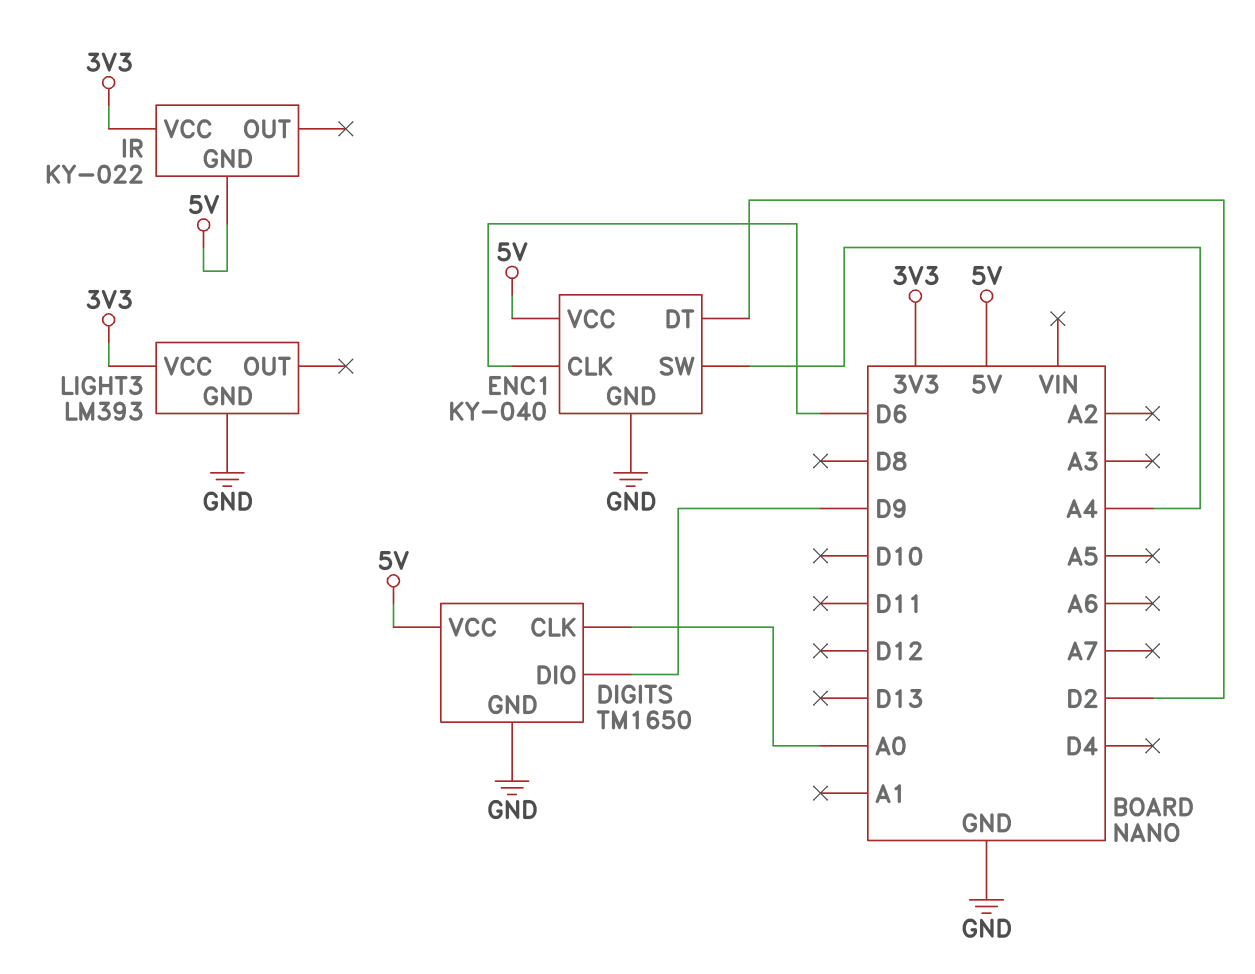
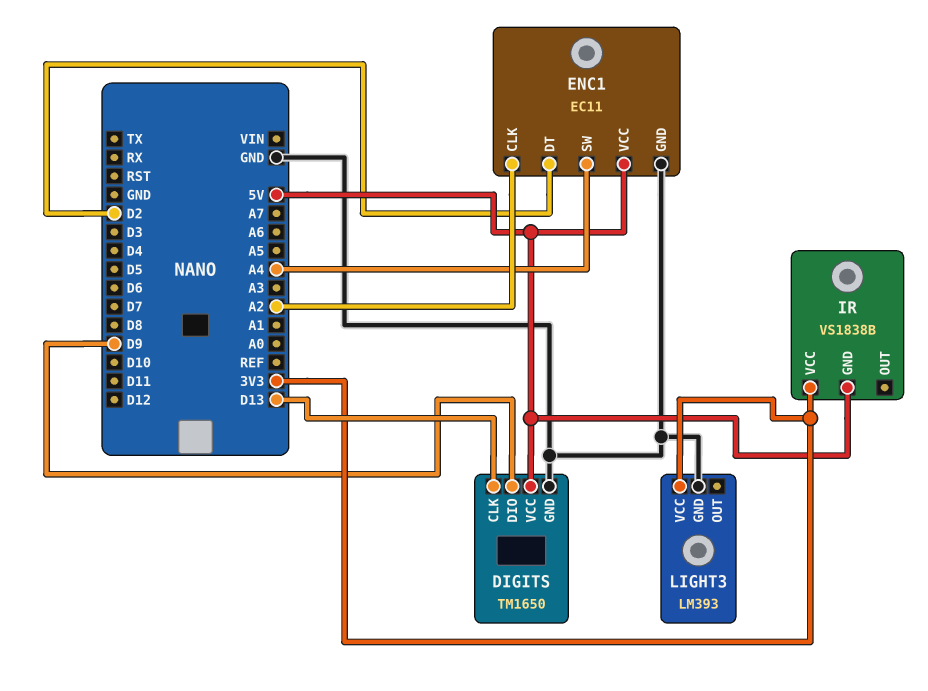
DIGITS pin CLK: A0 -> D13
ENC1: KY-040 -> EC11
ENC1 pin CLK: D6 -> A2
IR: KY-022 -> VS1838B

